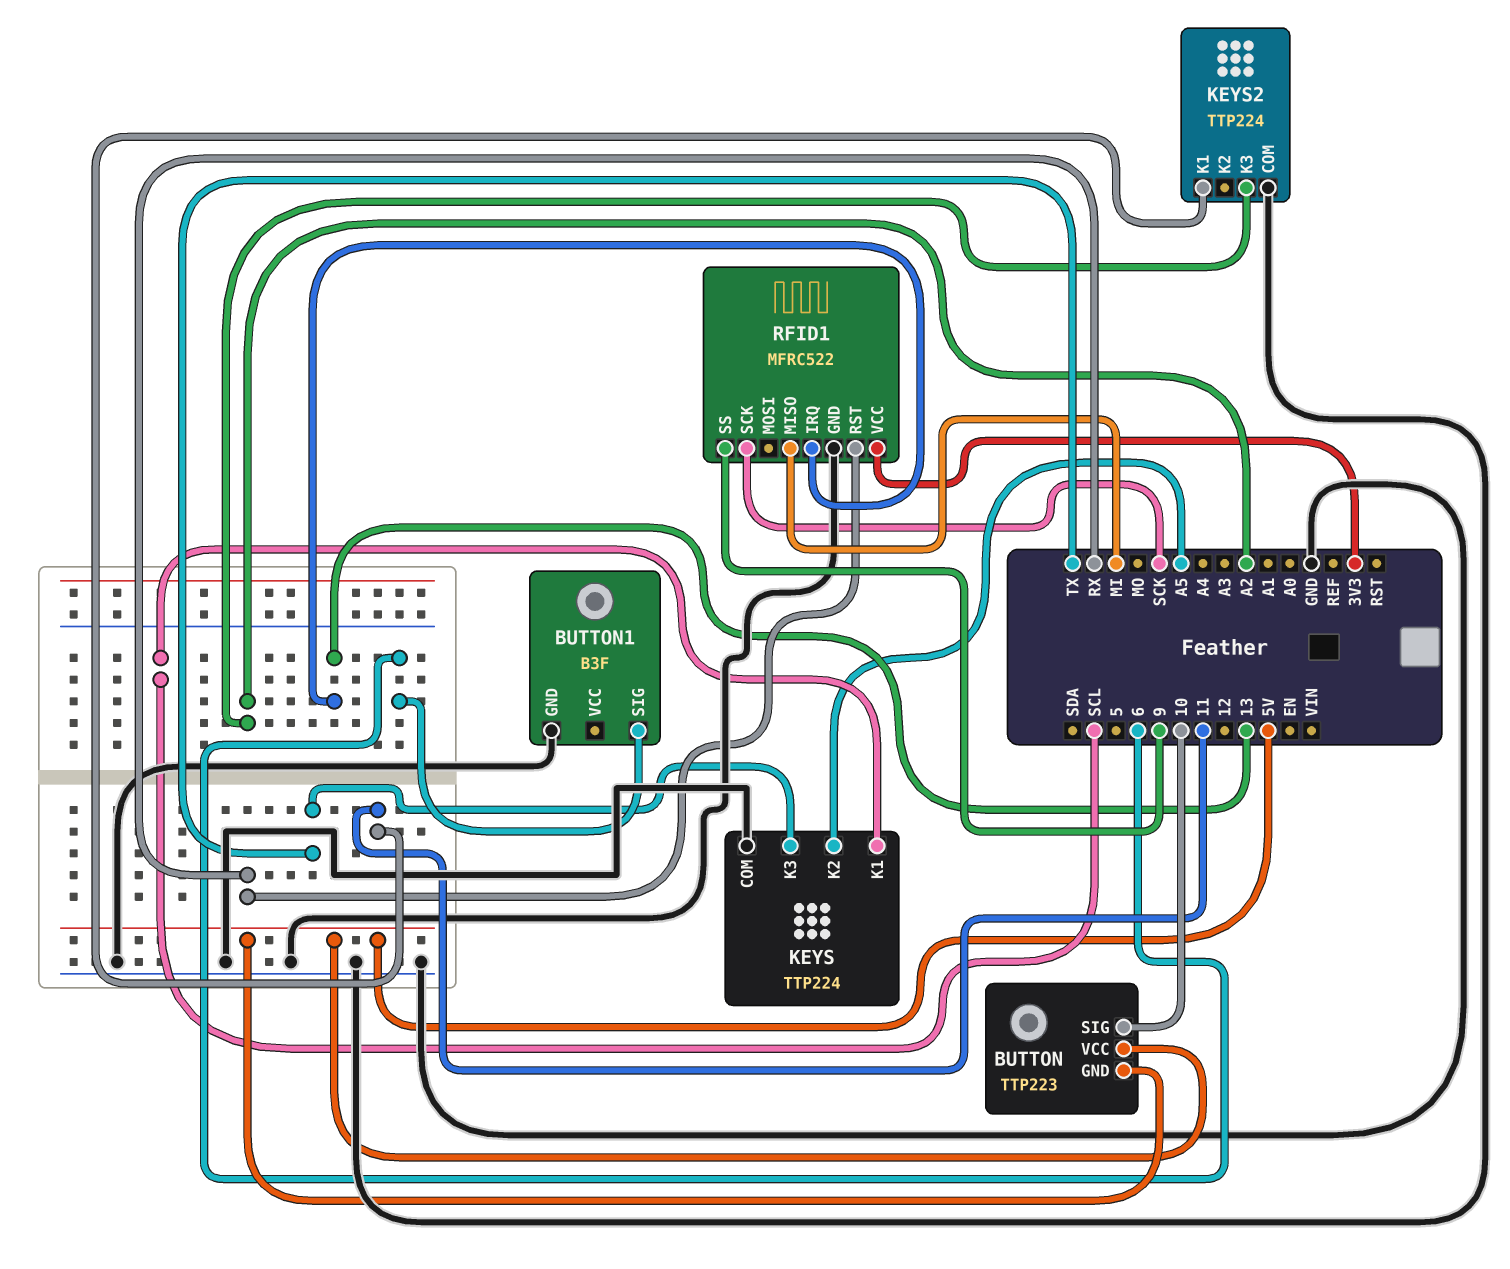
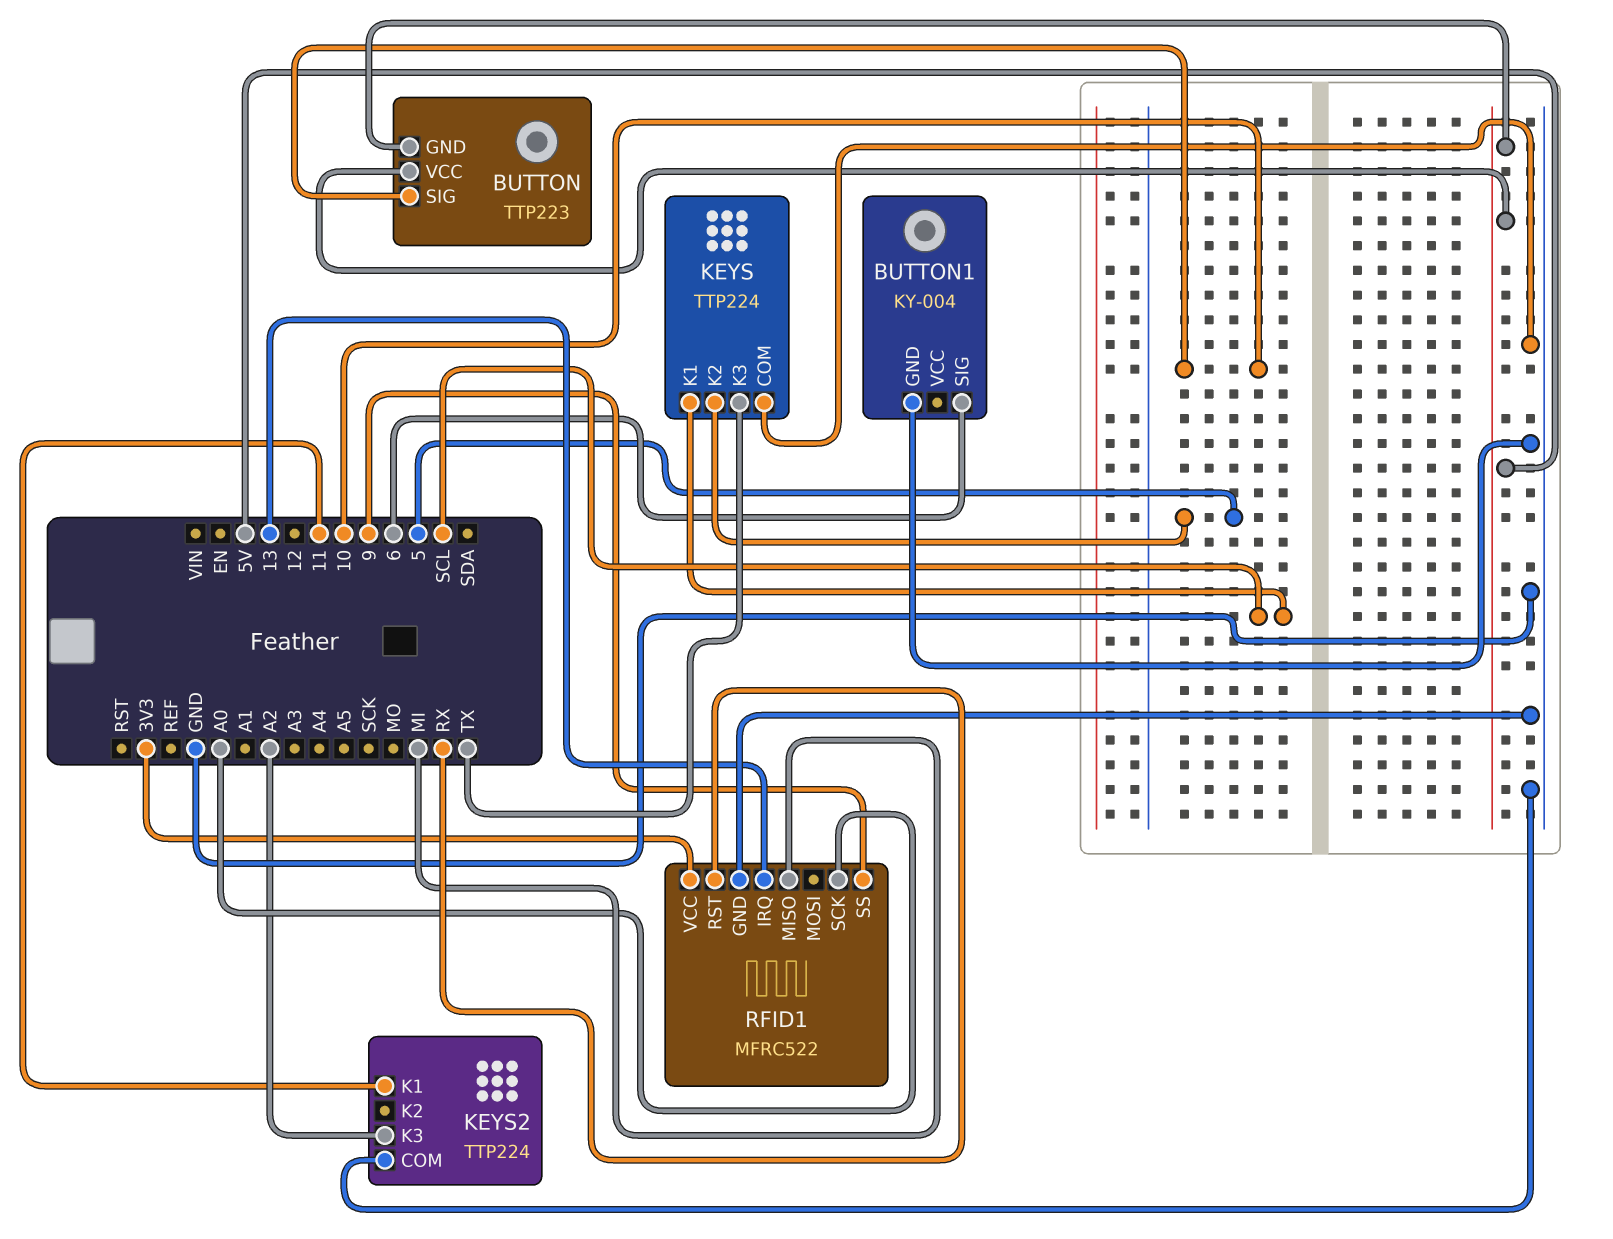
BUTTON1: B3F -> KY-004
KEYS pin K2: A5 -> 5
RFID1 pin SCK: SCK -> A0

